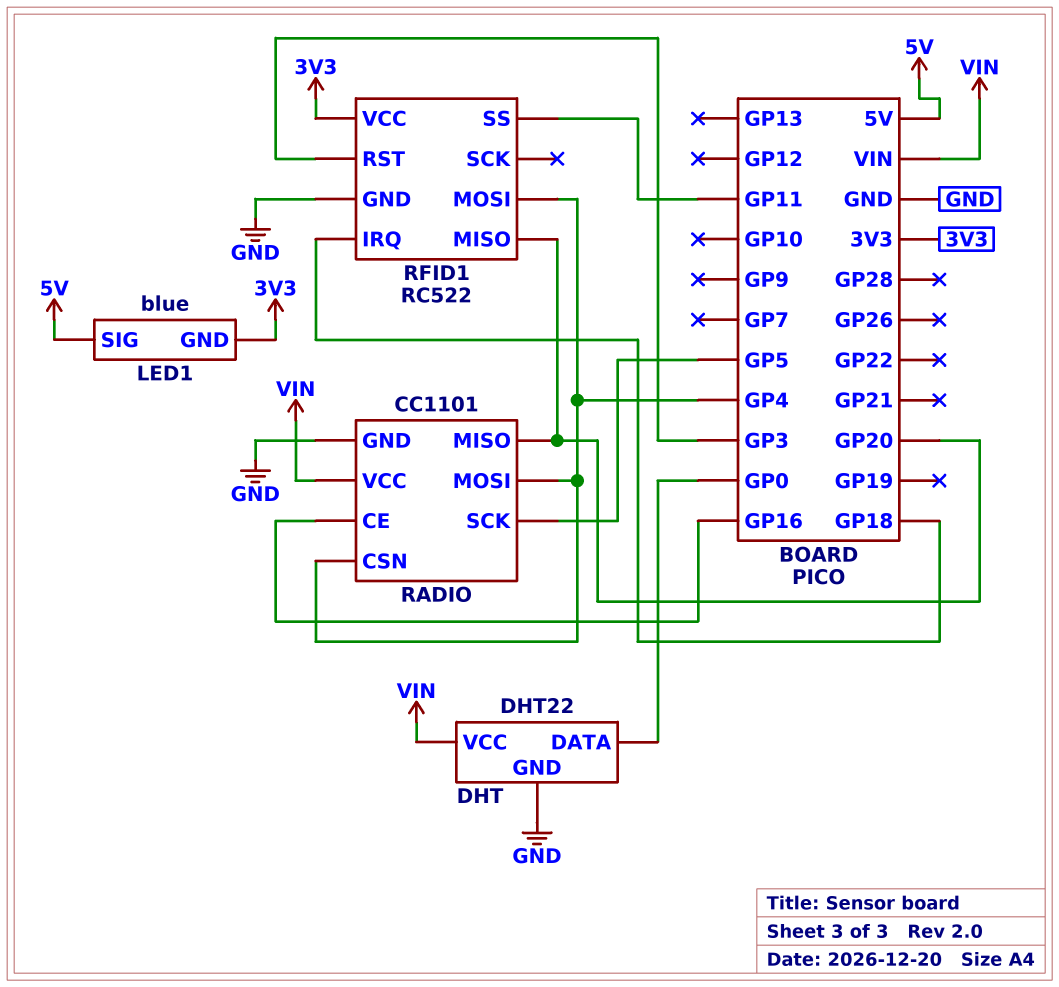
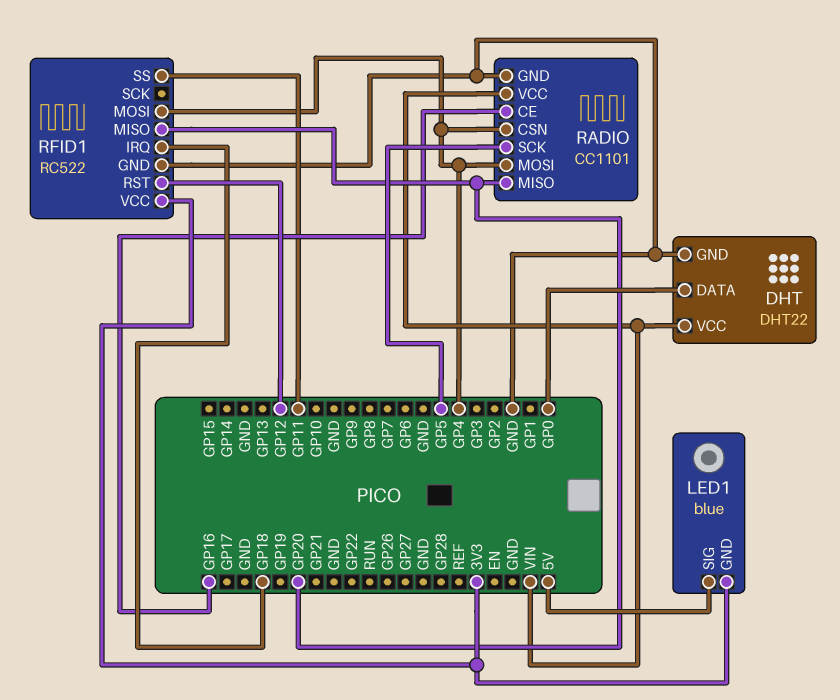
RFID1 pin RST: GP3 -> GP12

